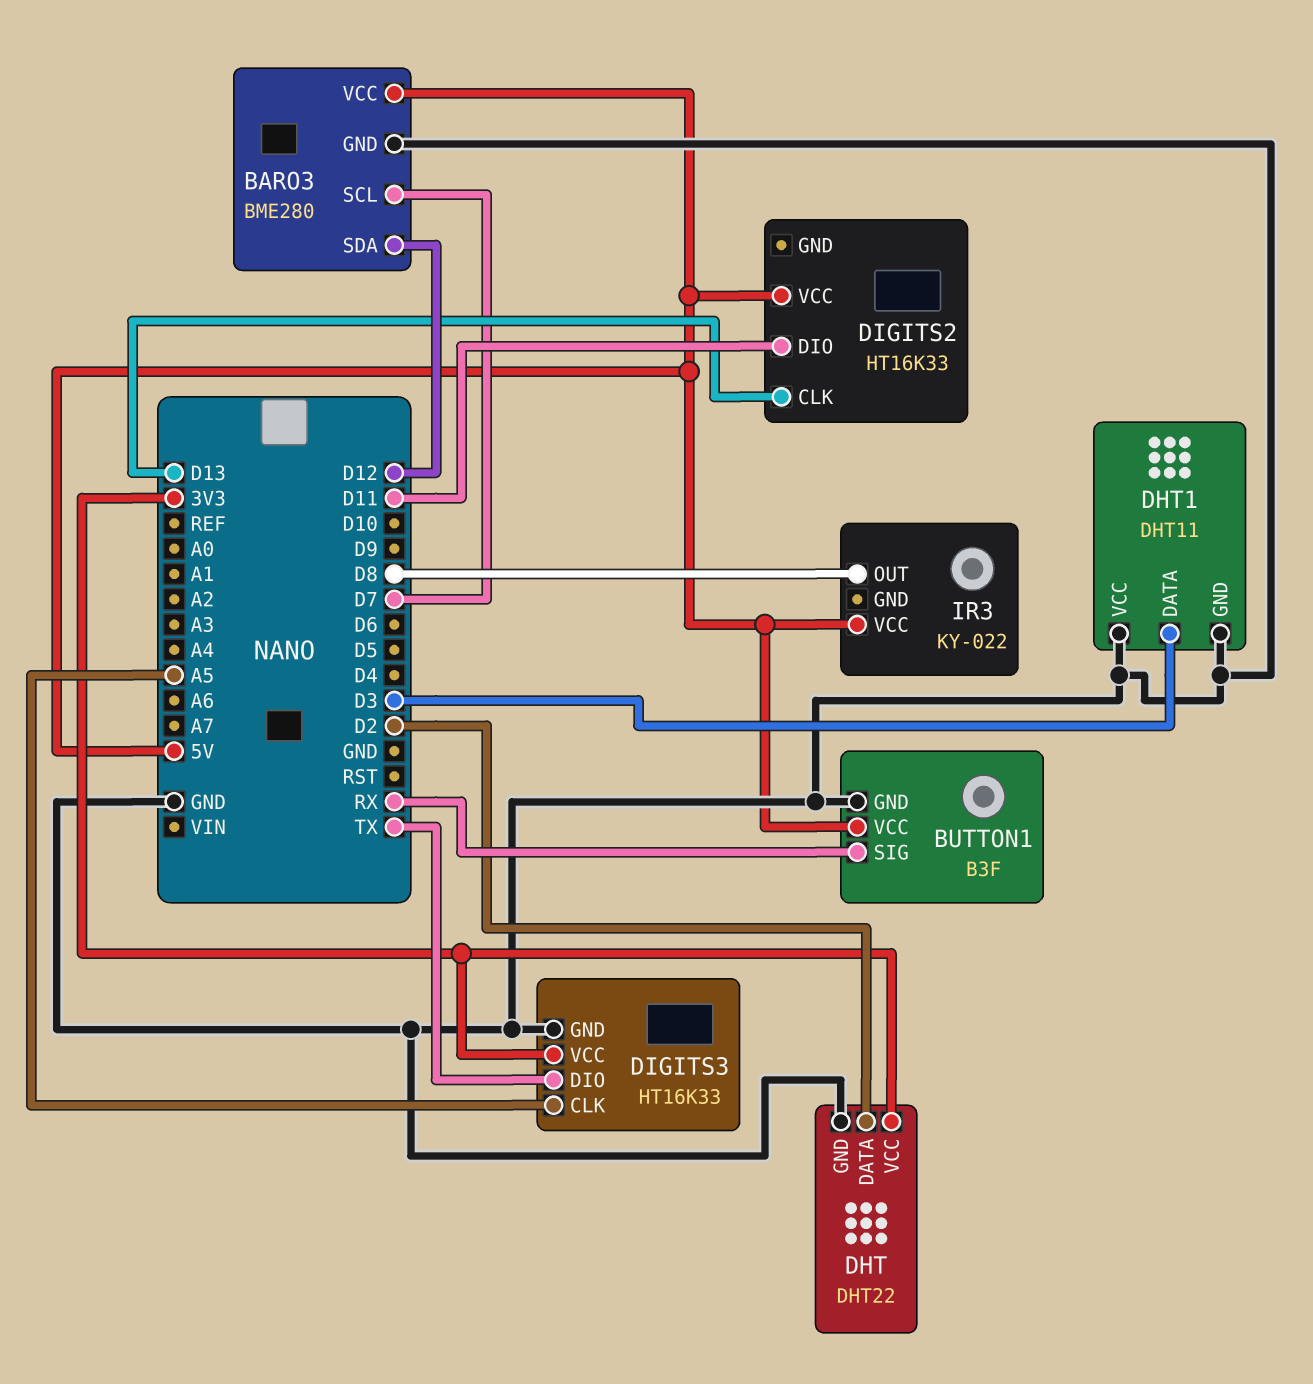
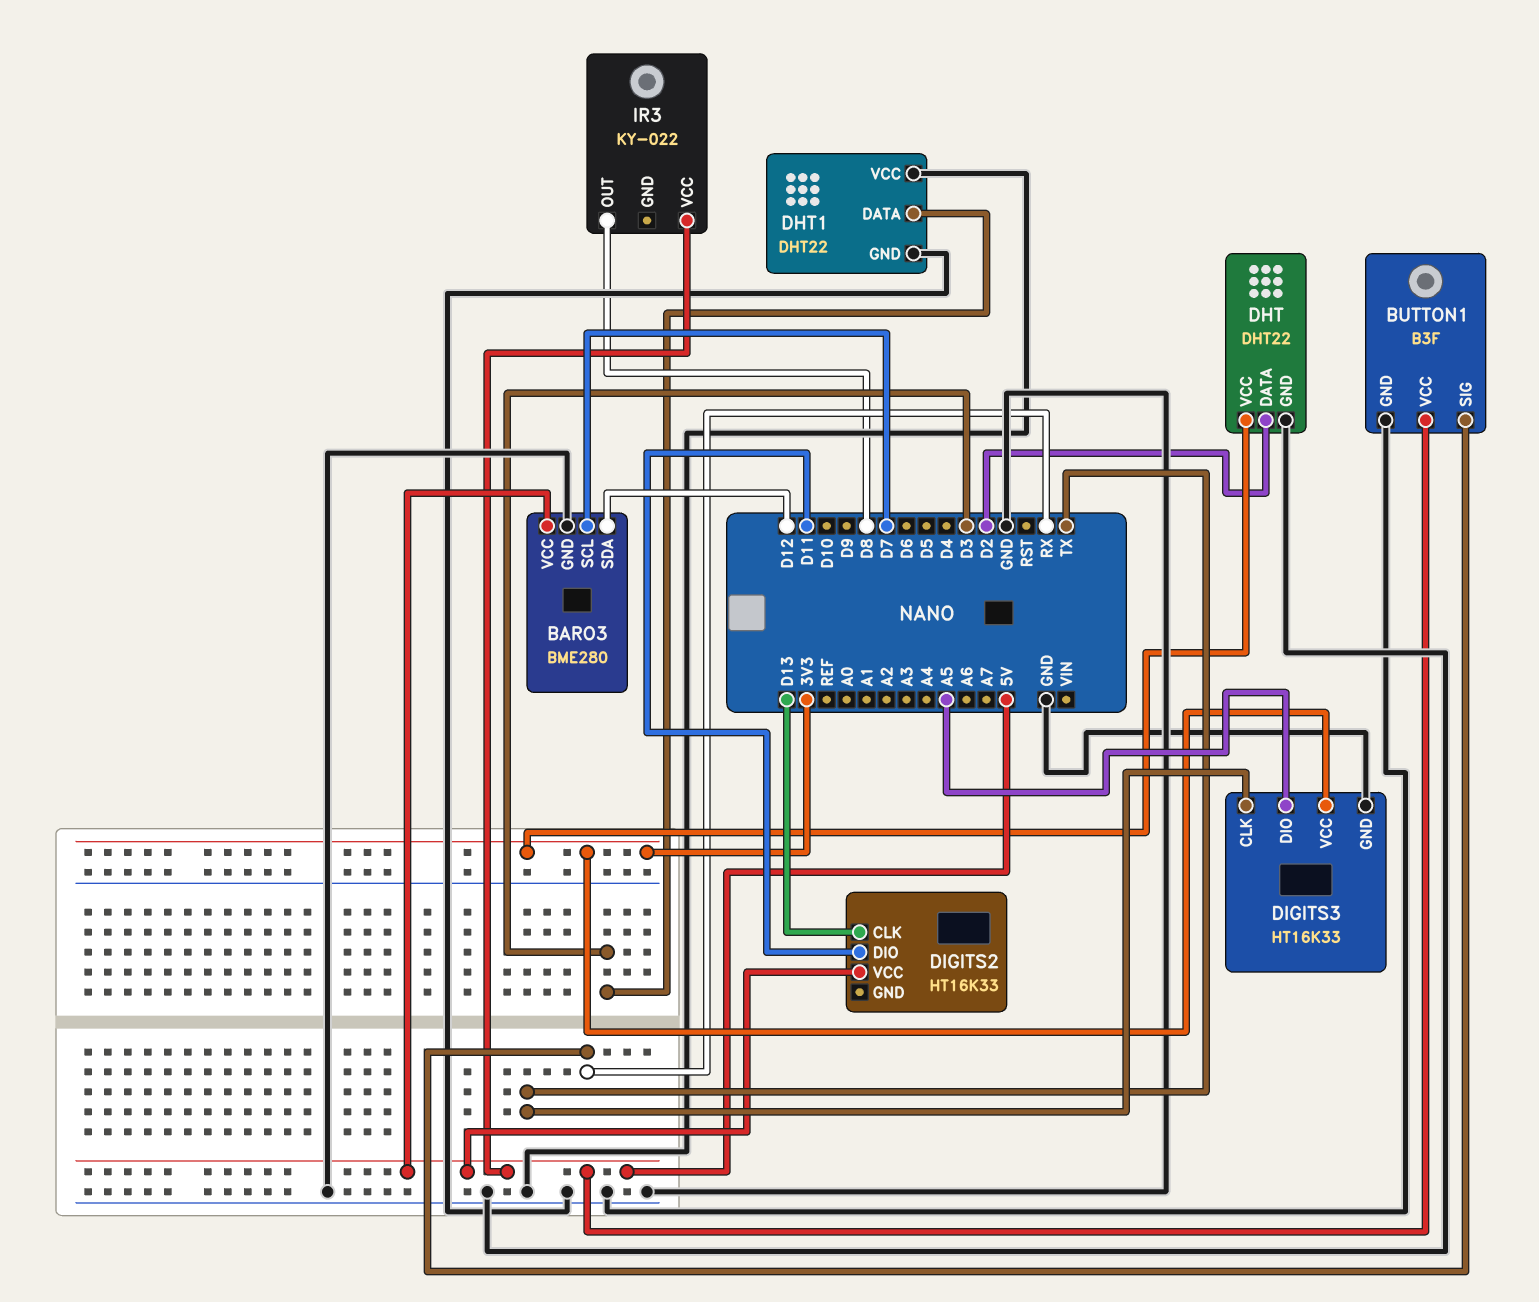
DHT1: DHT11 -> DHT22
DIGITS3 pin CLK: A5 -> TX
DIGITS3 pin DIO: TX -> A5

